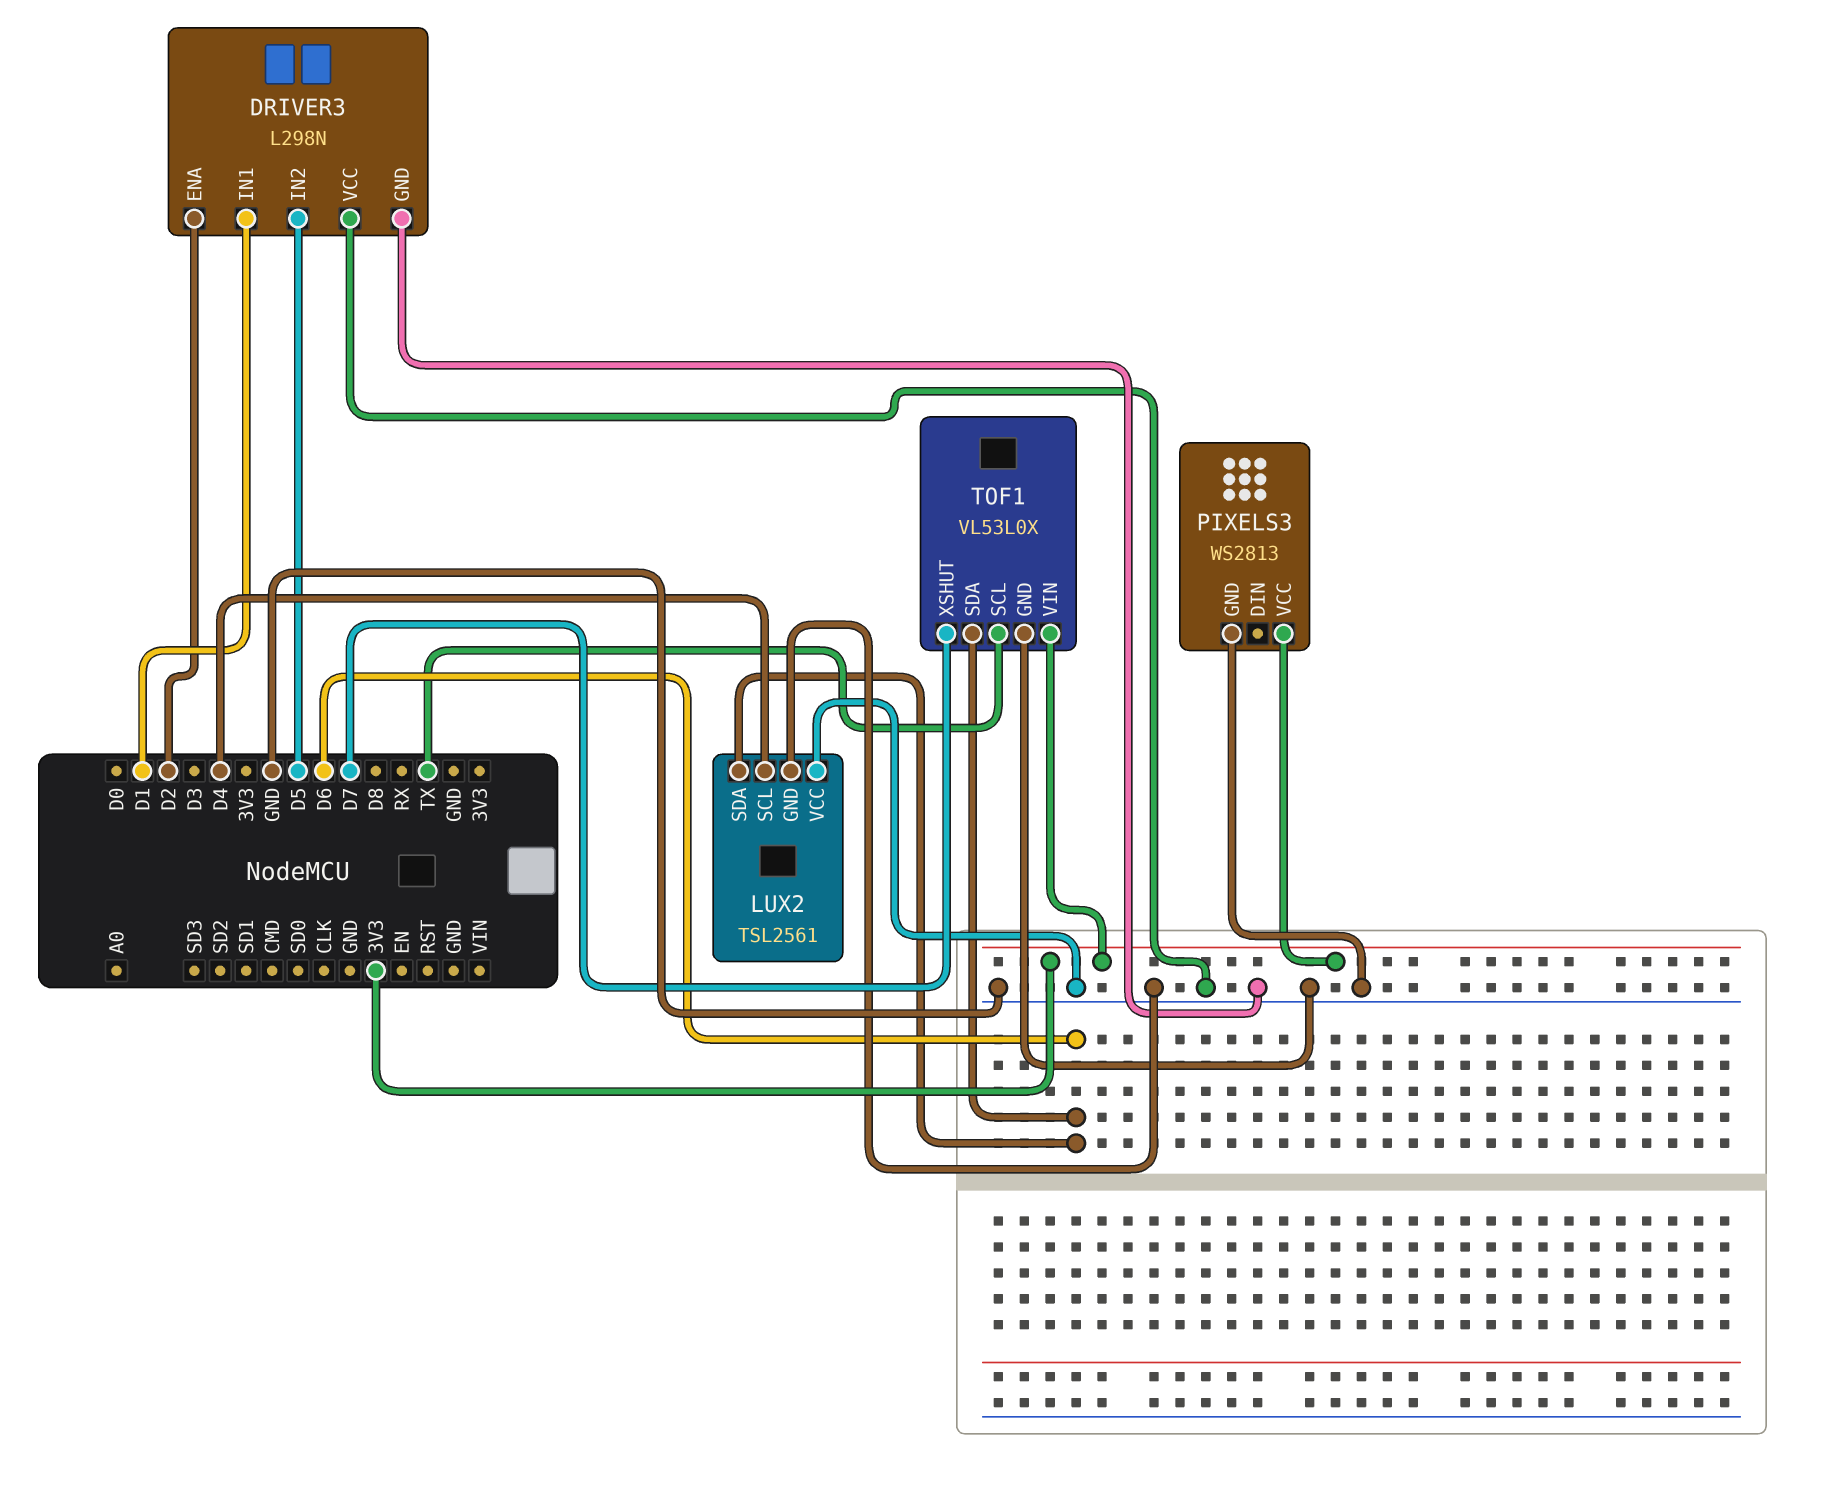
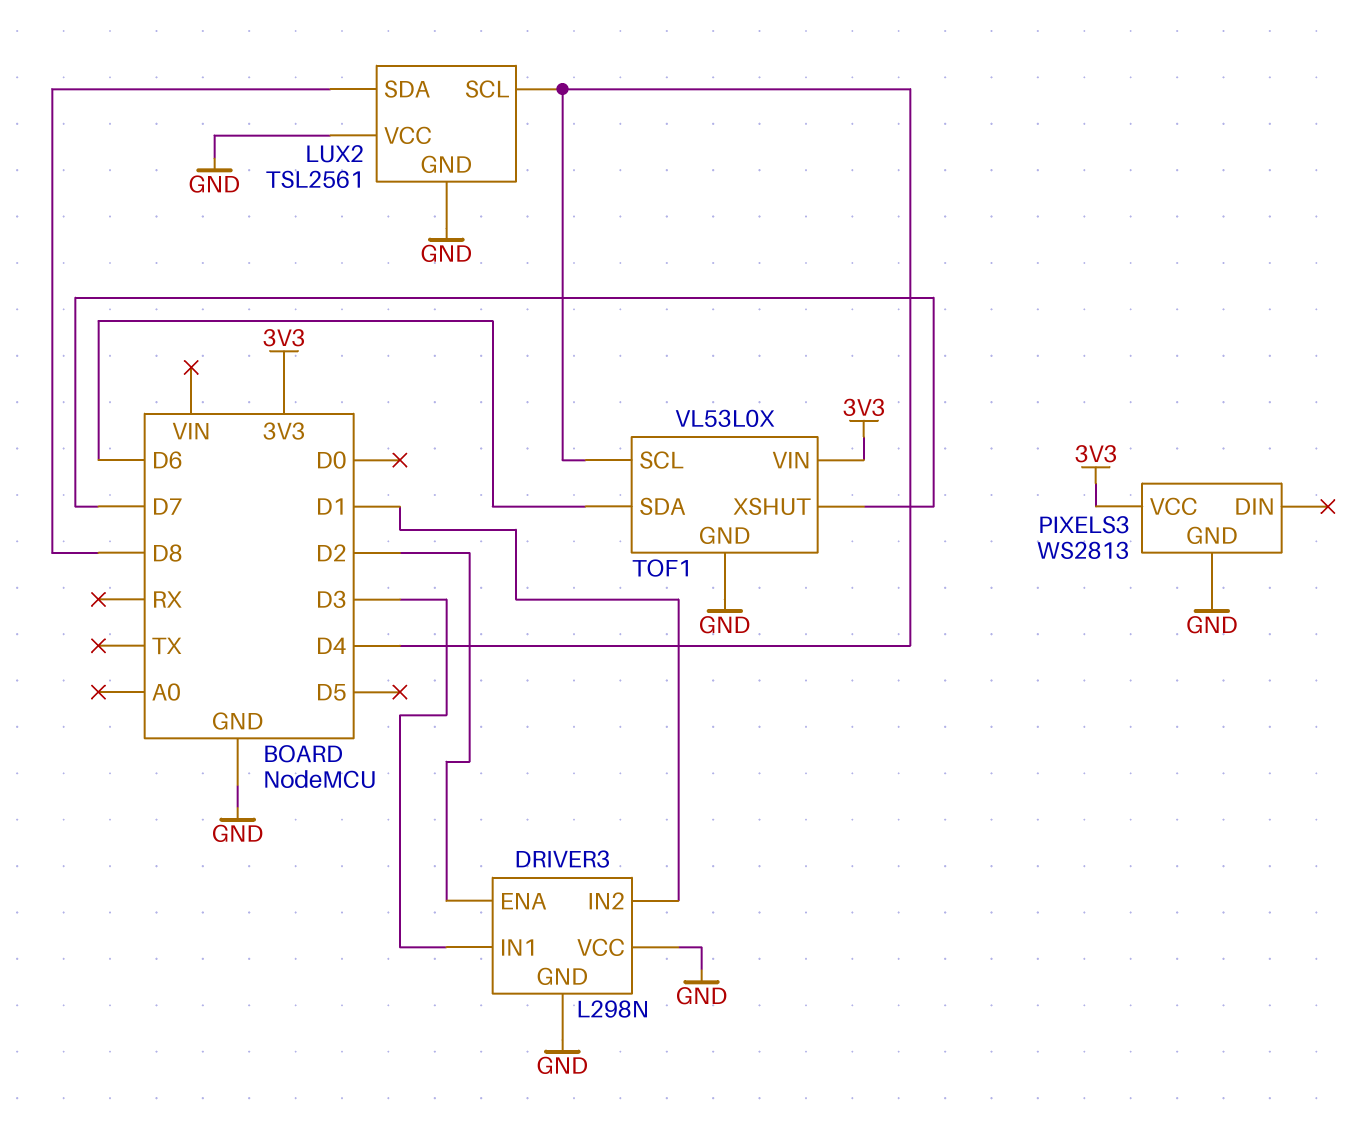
DRIVER3 pin IN1: D1 -> D3
DRIVER3 pin IN2: D5 -> D1
LUX2 pin SDA: D6 -> D8
TOF1 pin SCL: TX -> D4

